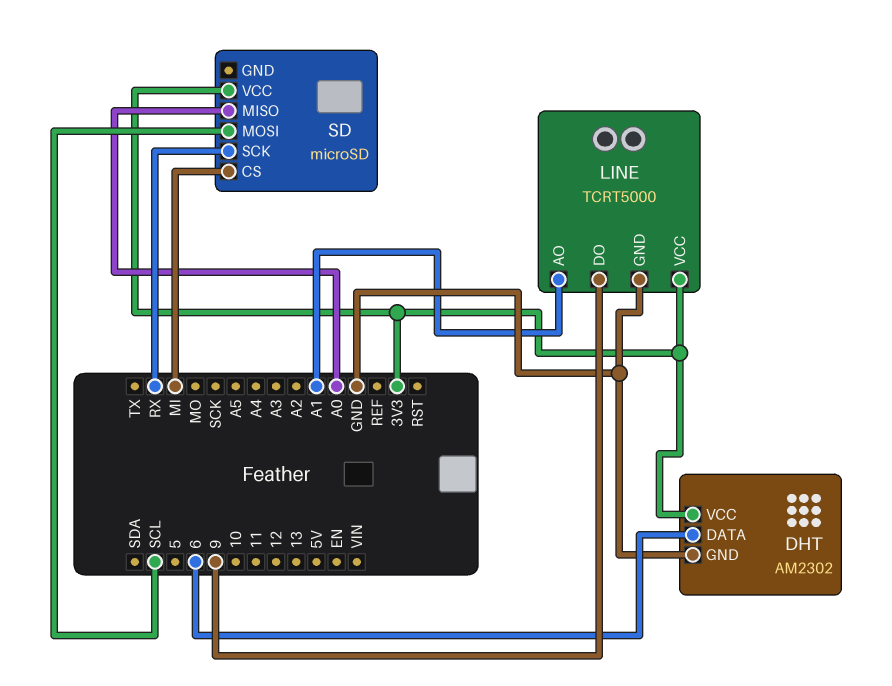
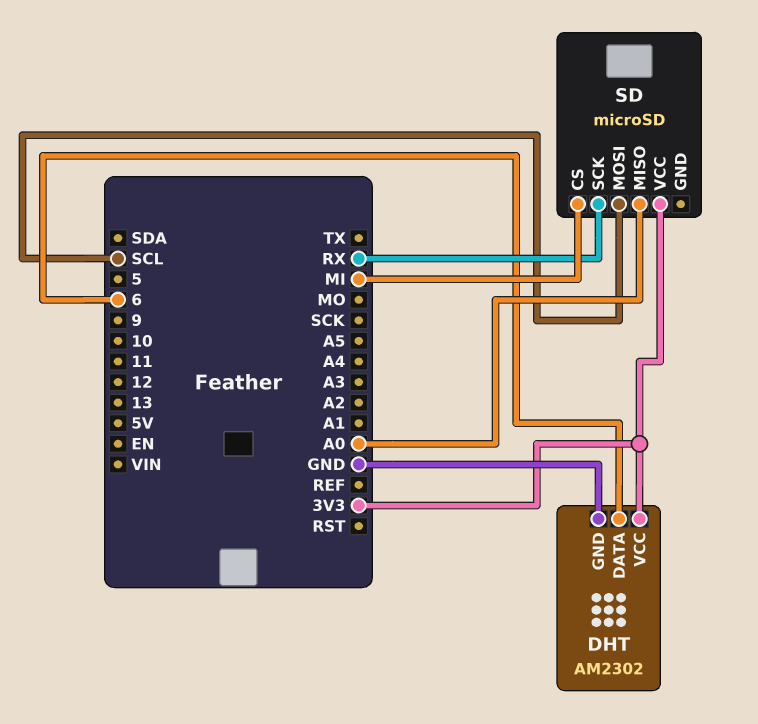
LINE: TCRT5000 -> none
LINE pin AO: A1 -> none
LINE pin DO: 9 -> none
LINE pin GND: GND -> none
LINE pin VCC: 3V3 -> none

